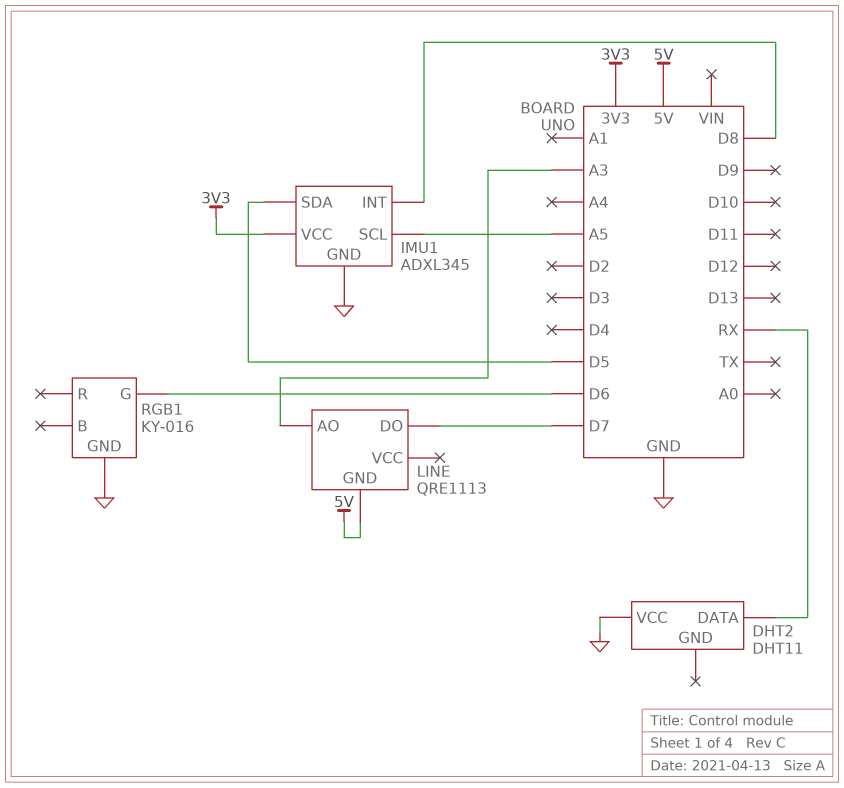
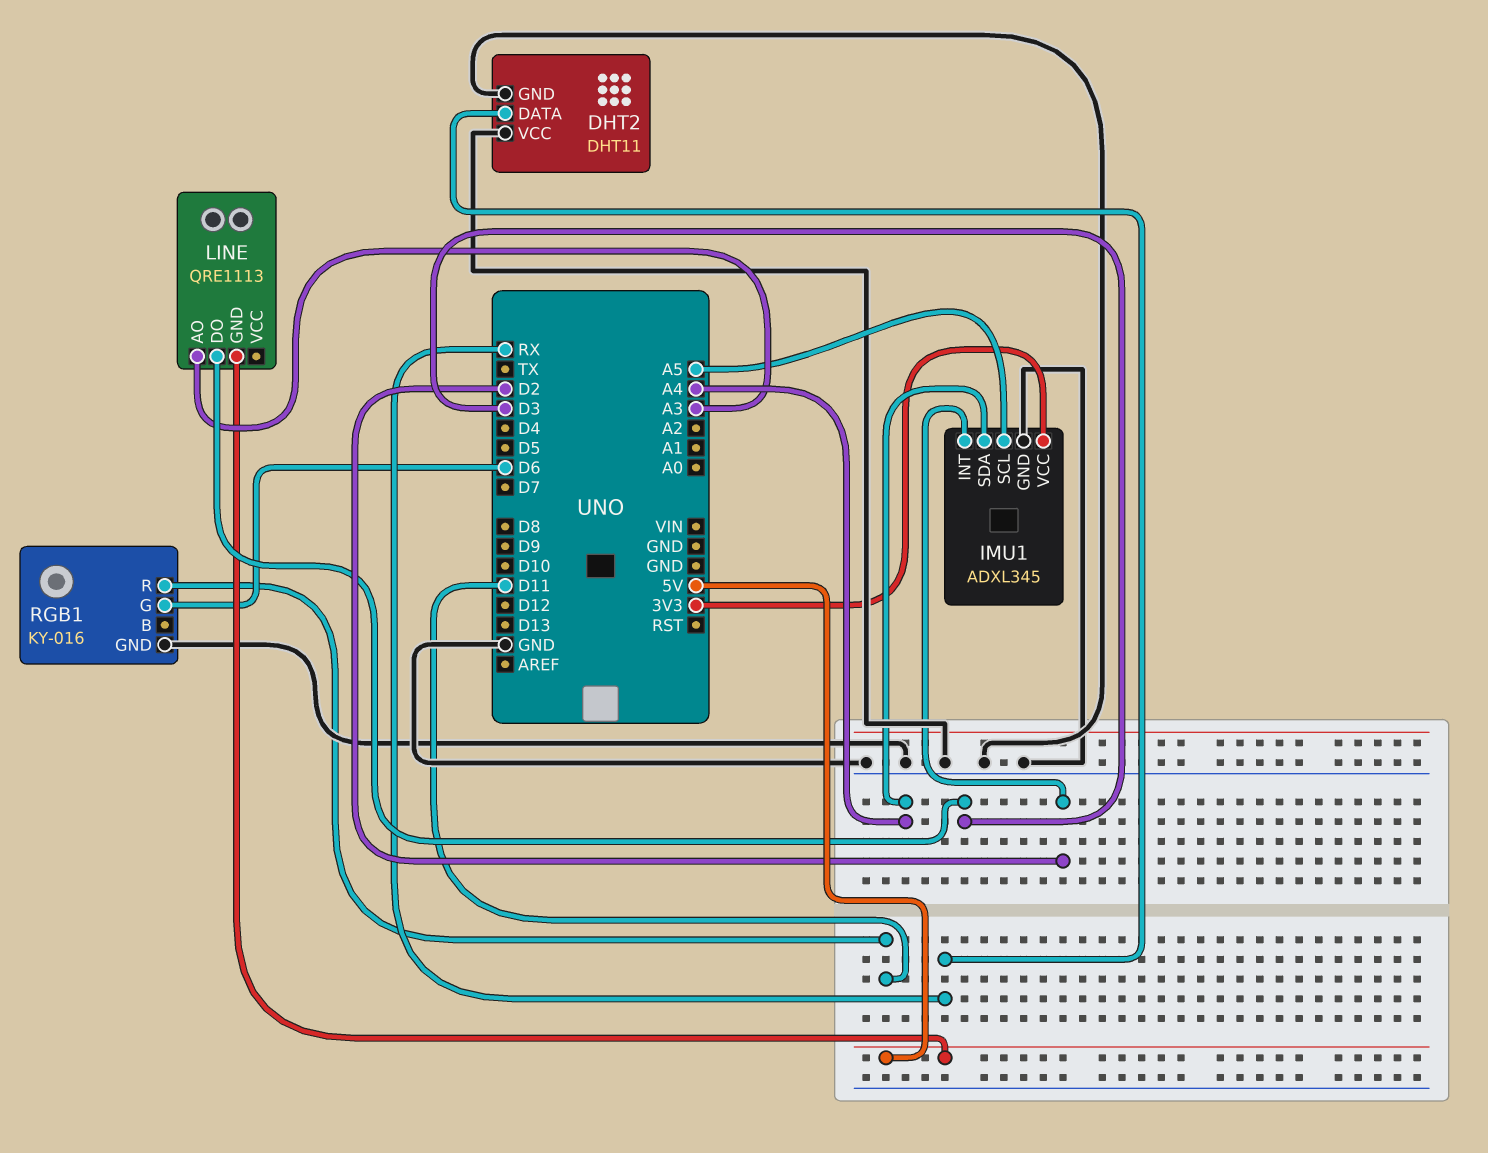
DHT2 pin GND: none -> GND
IMU1 pin INT: D8 -> D2
IMU1 pin SDA: D5 -> A4
LINE pin DO: D7 -> D3
RGB1 pin R: none -> D11

